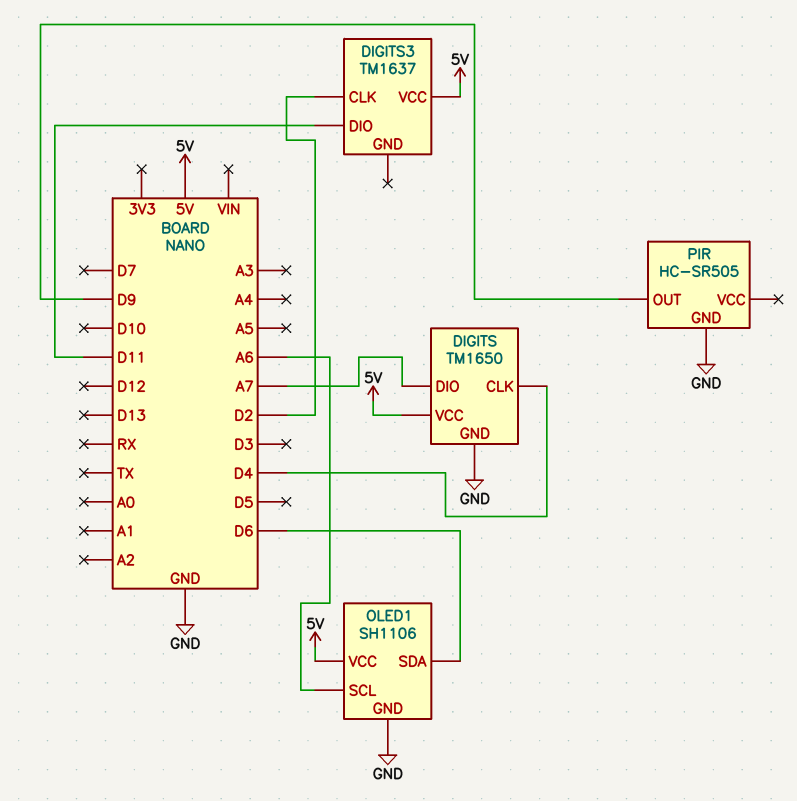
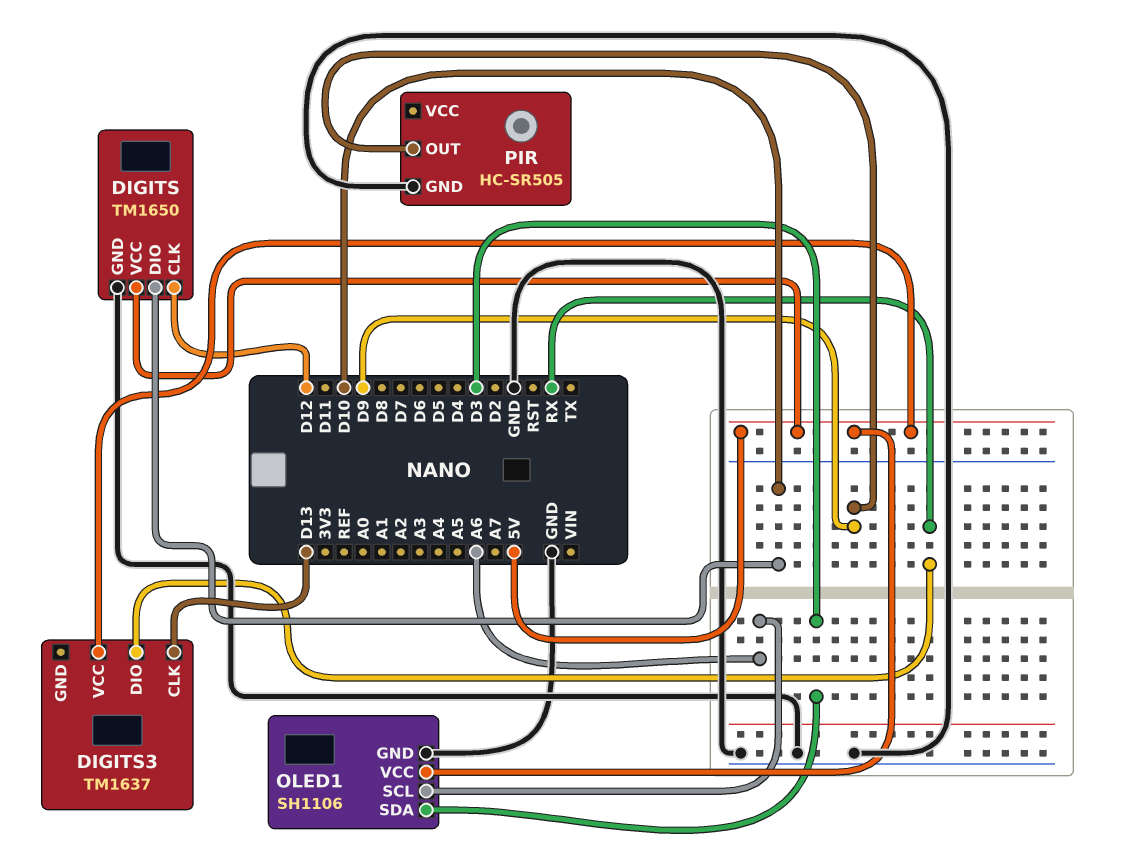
DIGITS pin CLK: D4 -> D12
DIGITS pin DIO: A7 -> D10
DIGITS3 pin CLK: D2 -> D13
DIGITS3 pin DIO: D11 -> RX
OLED1 pin SDA: D6 -> D3

